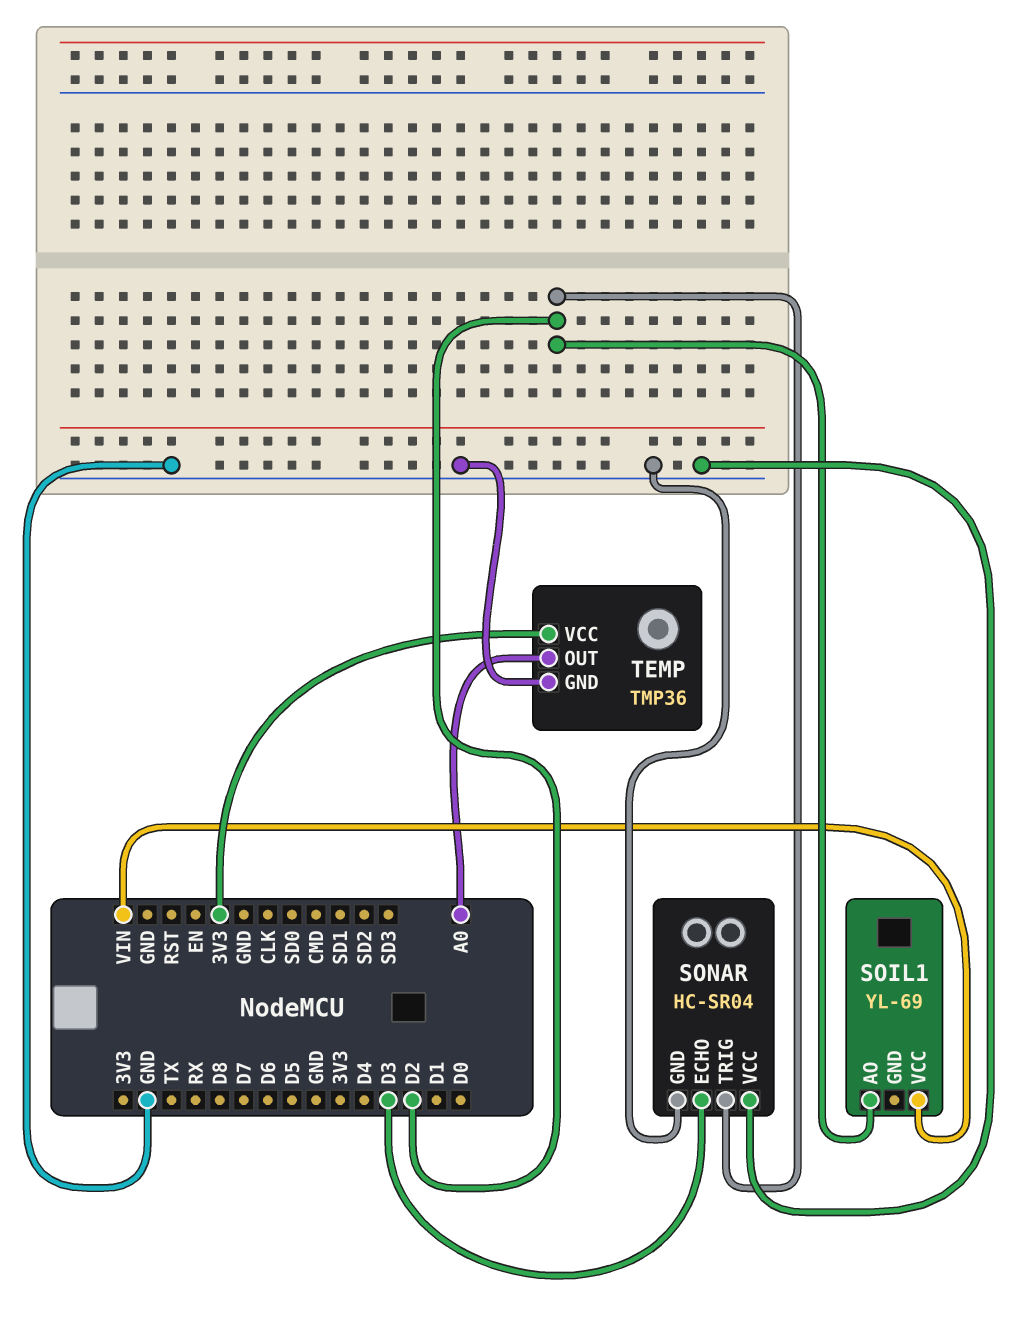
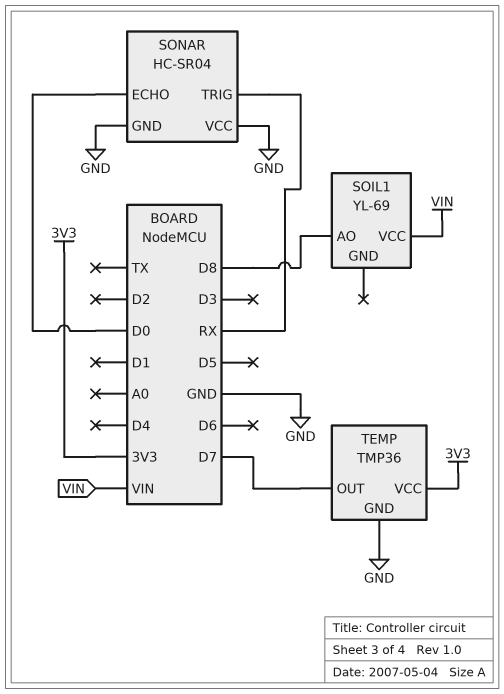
SOIL1 pin AO: D2 -> D8
SONAR pin ECHO: D3 -> D0
SONAR pin TRIG: D2 -> RX
TEMP pin OUT: A0 -> D7

